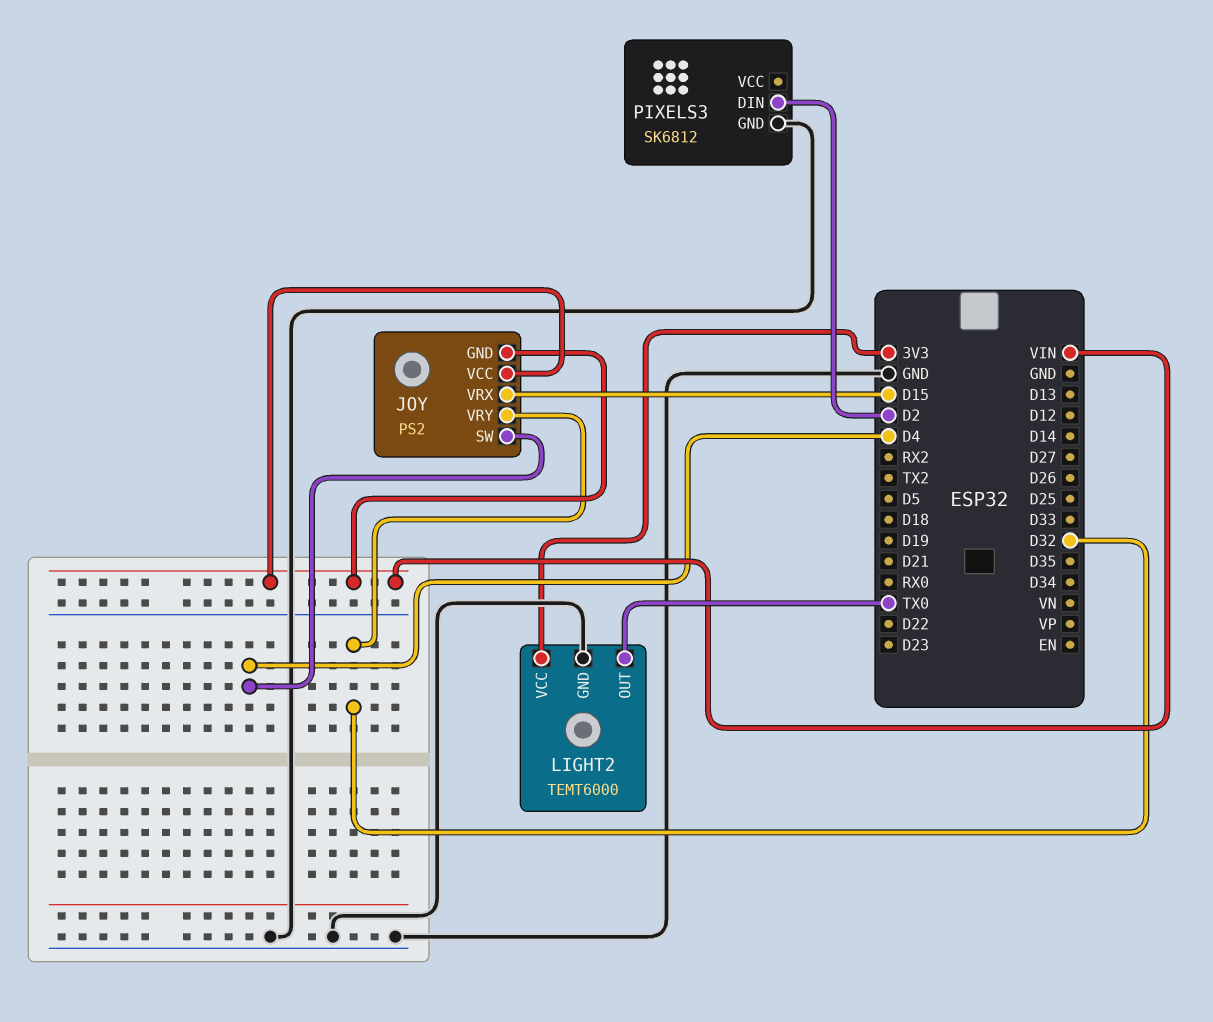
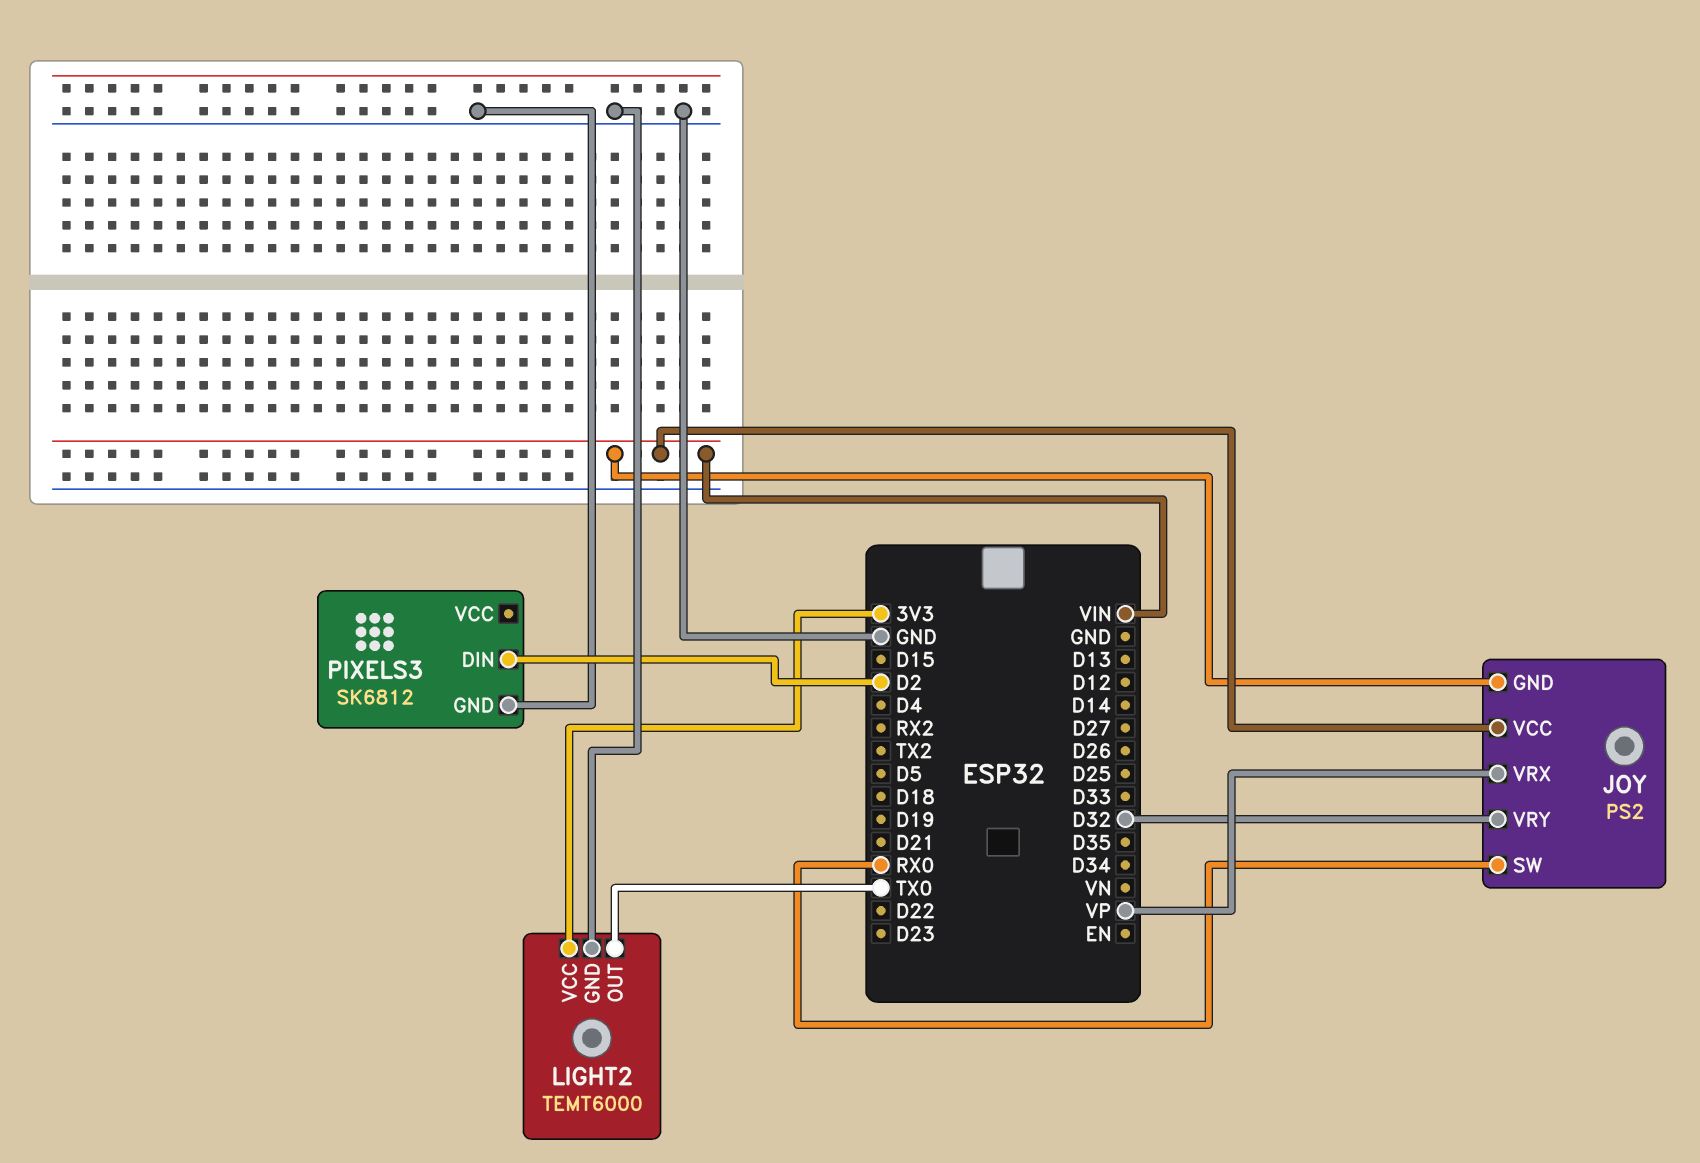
JOY pin SW: D4 -> RX0
JOY pin VRX: D15 -> VP

